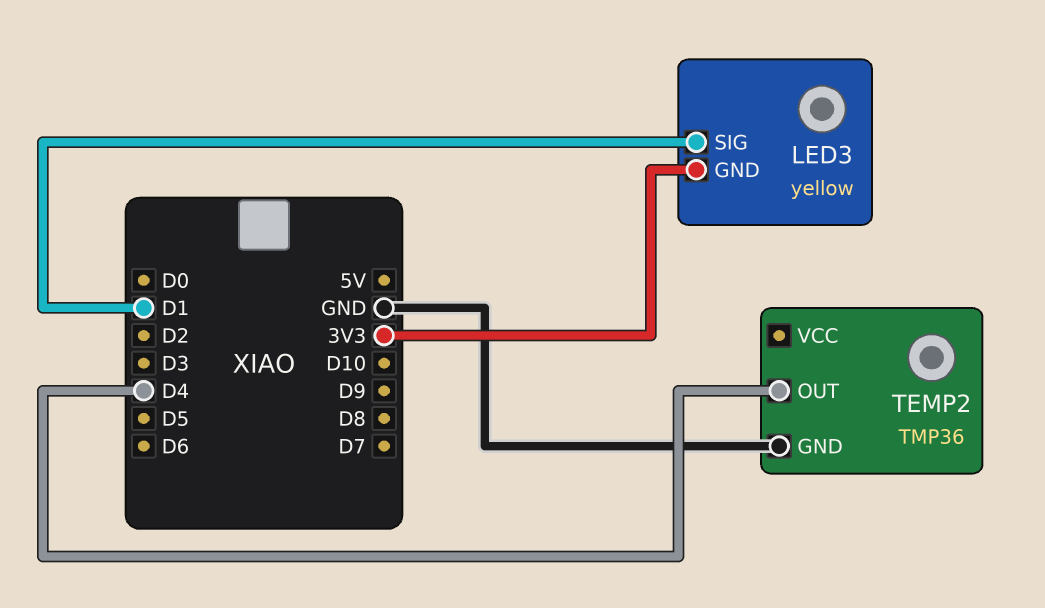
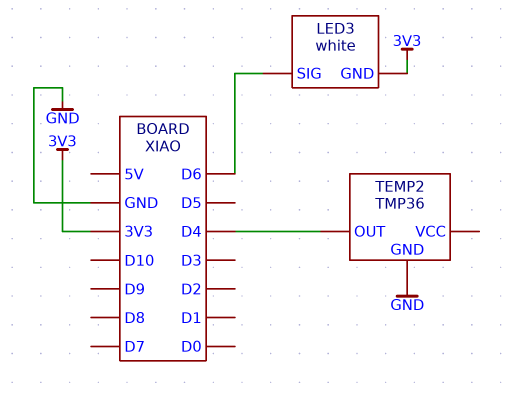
LED3: yellow -> white
LED3 pin SIG: D1 -> D6

